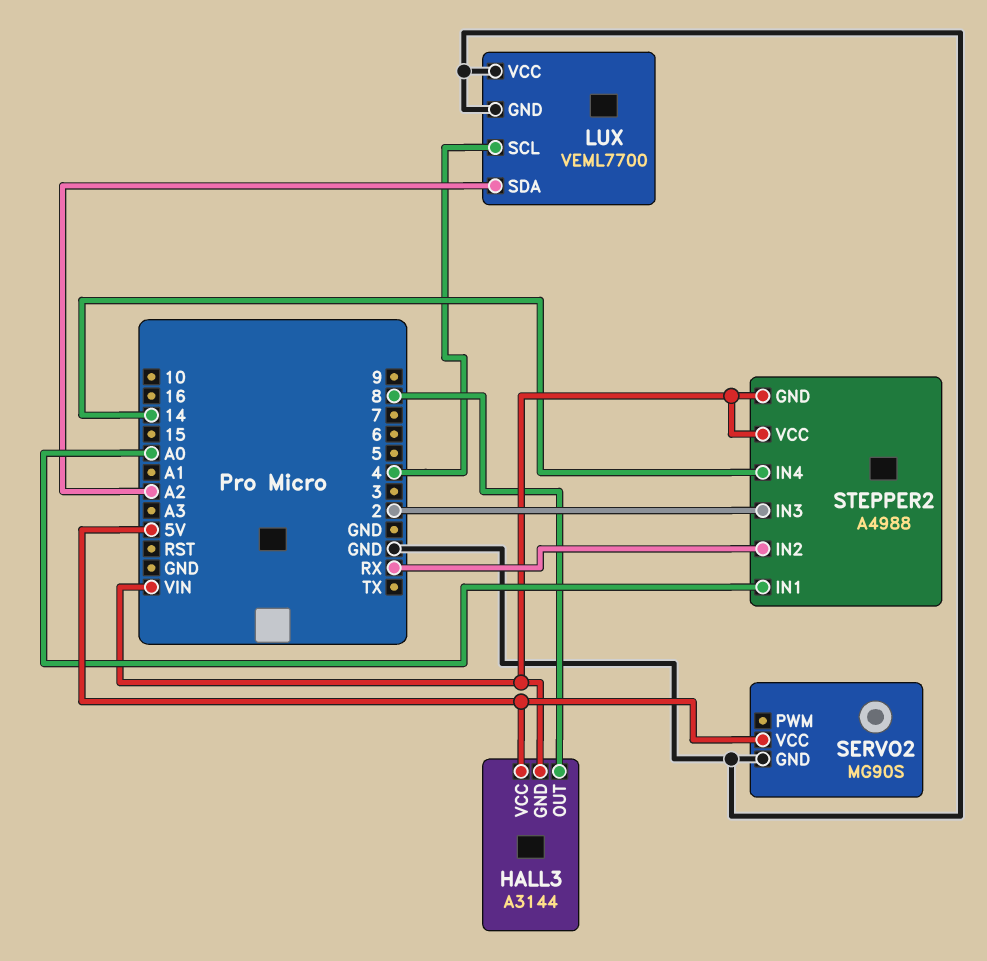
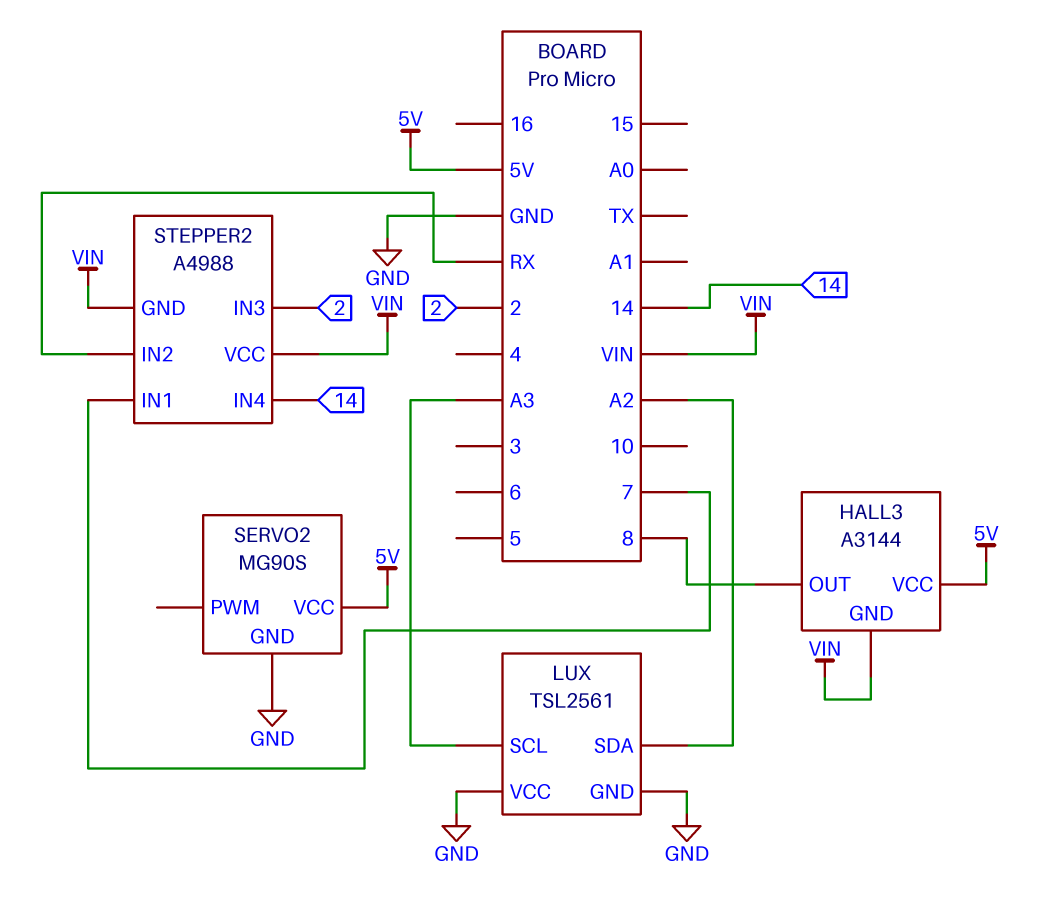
LUX: VEML7700 -> TSL2561
LUX pin SCL: 4 -> A3
STEPPER2 pin IN1: A0 -> 7

